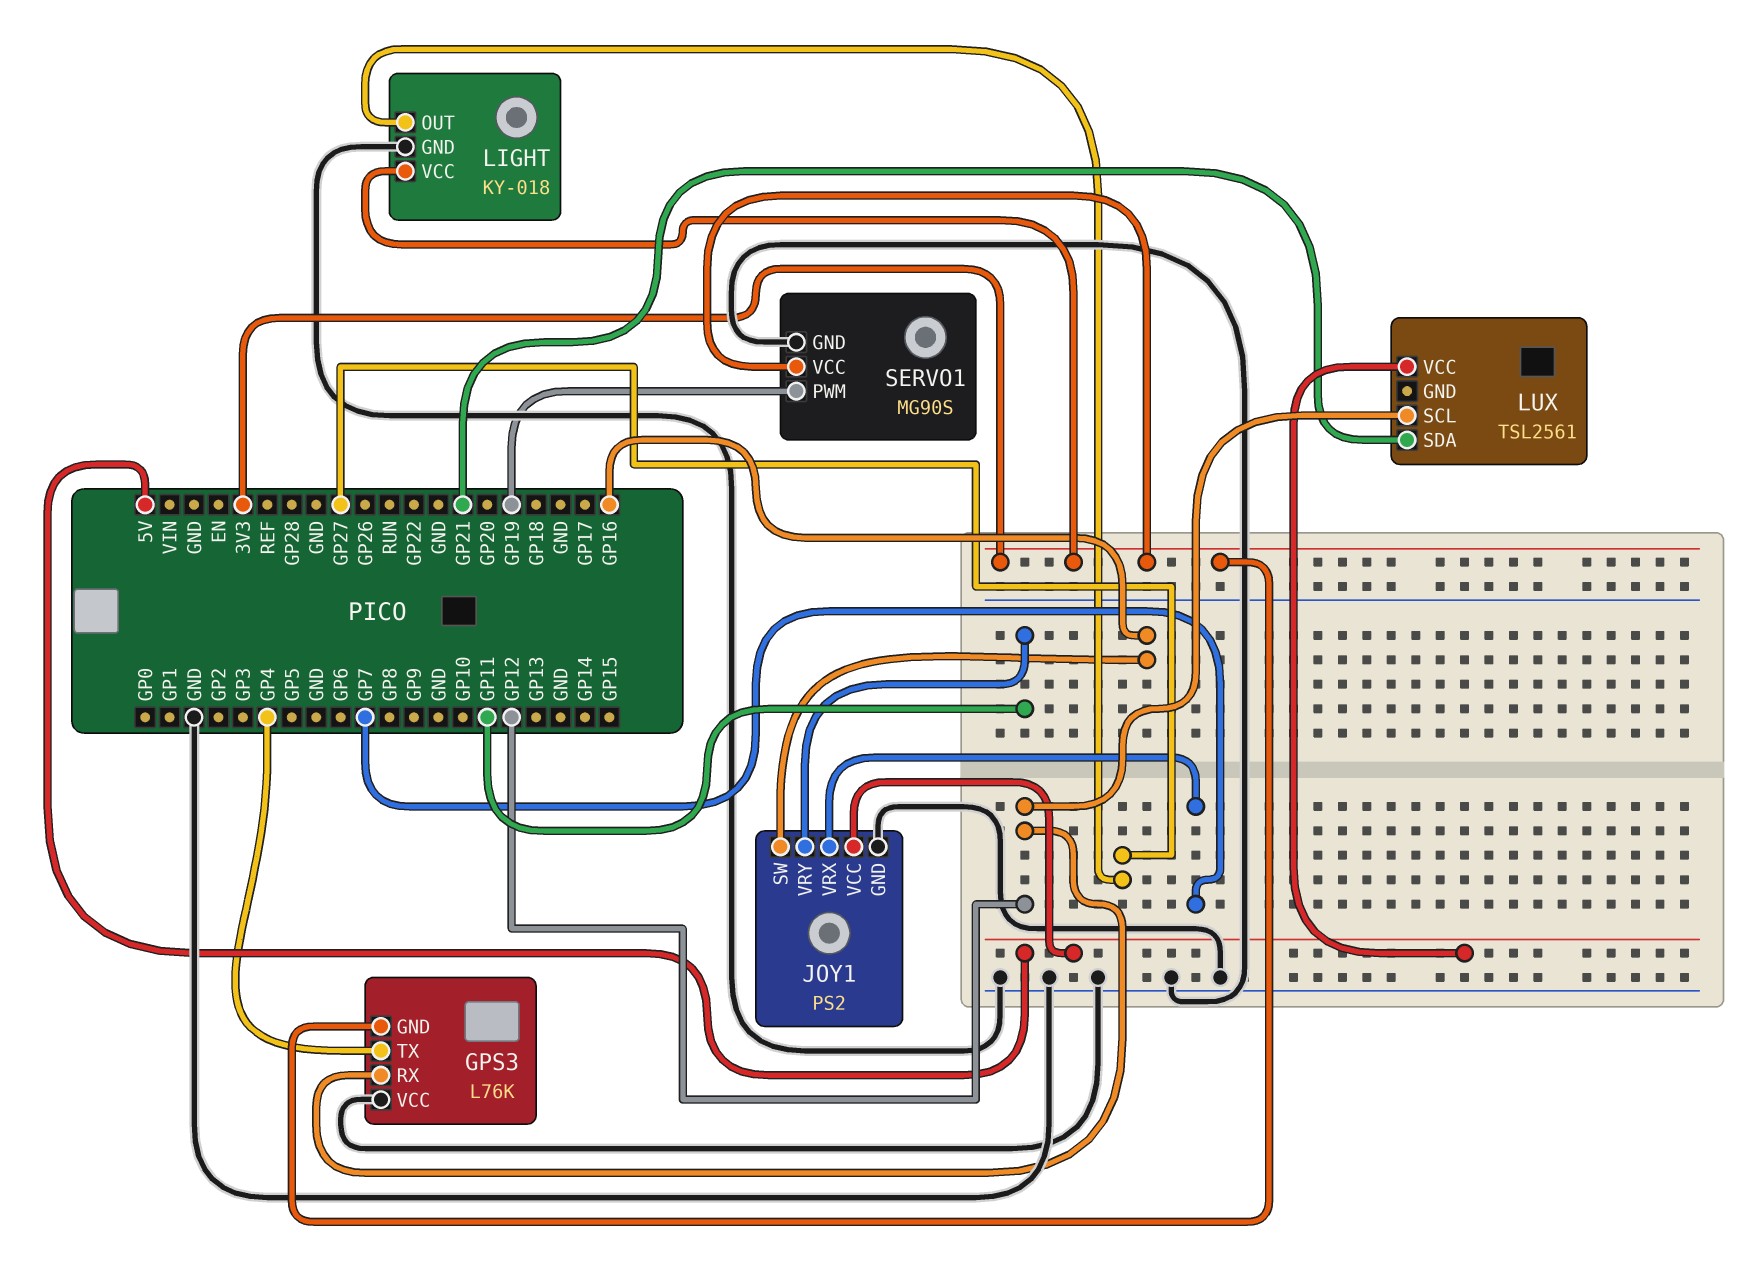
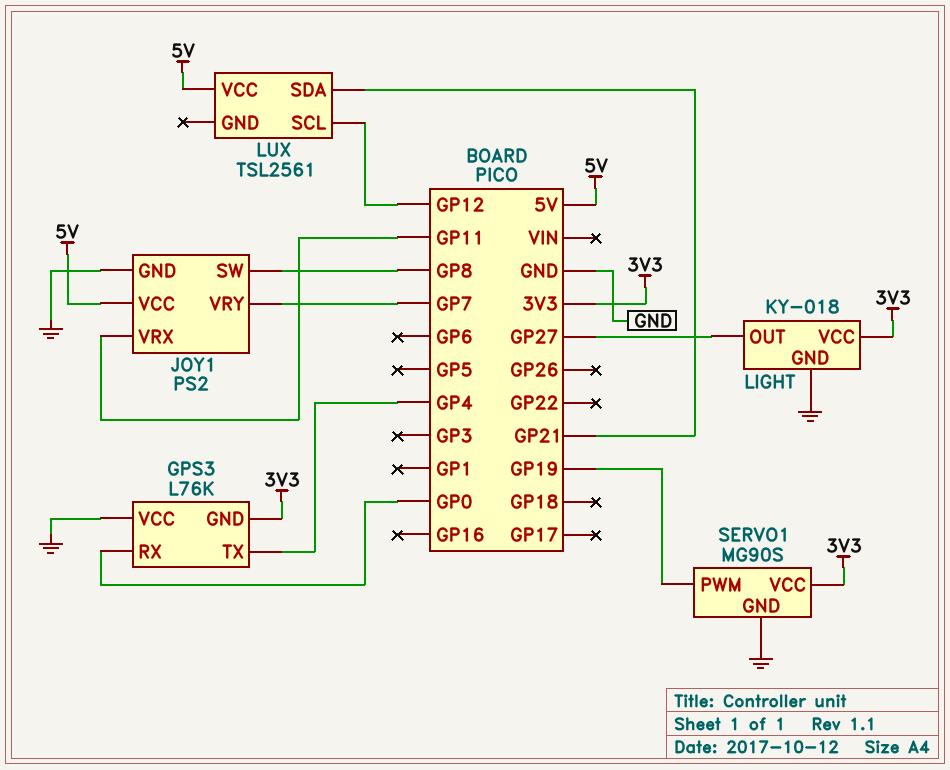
GPS3 pin RX: GP12 -> GP0
JOY1 pin SW: GP16 -> GP8
JOY1 pin VRX: GP7 -> GP11
JOY1 pin VRY: GP11 -> GP7

